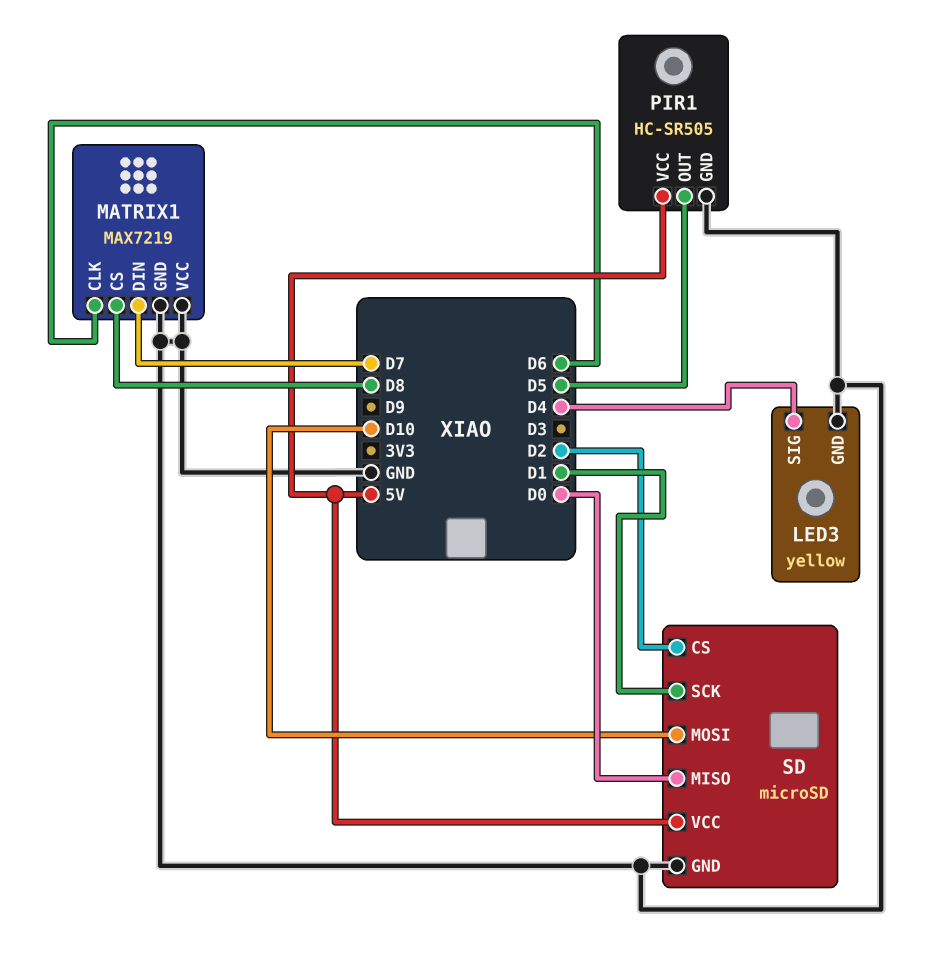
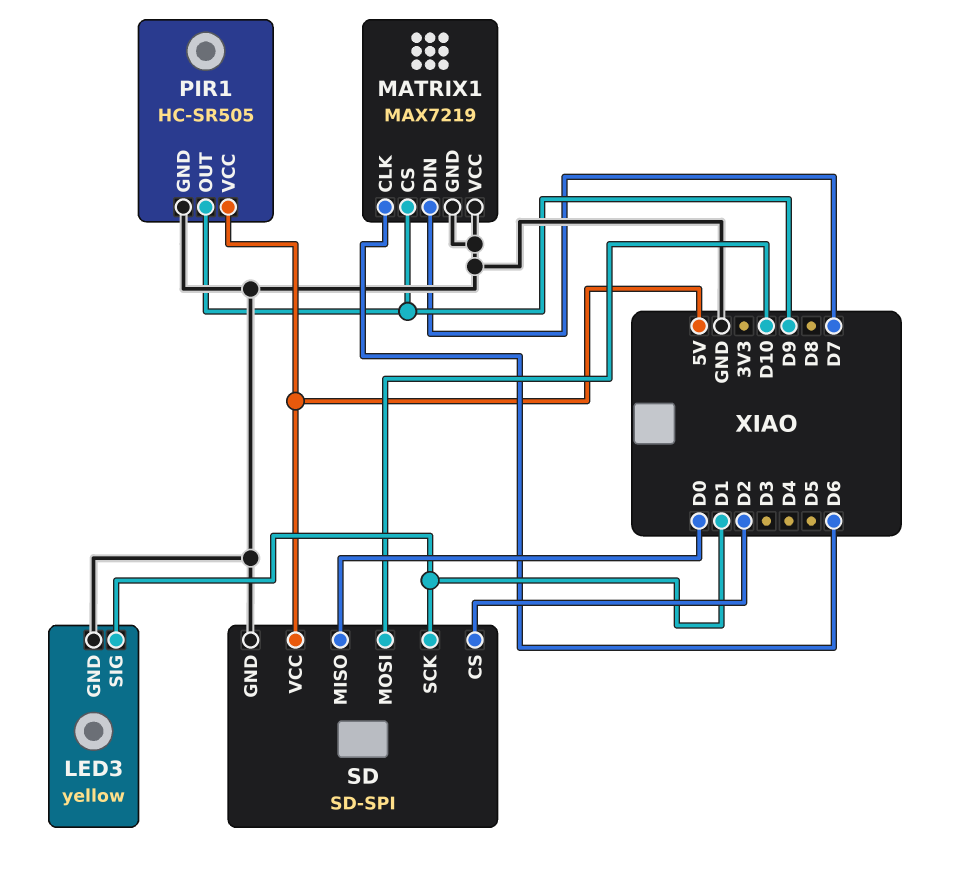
LED3 pin SIG: D4 -> D1
MATRIX1 pin CS: D8 -> D9
PIR1 pin OUT: D5 -> D9
SD: microSD -> SD-SPI

